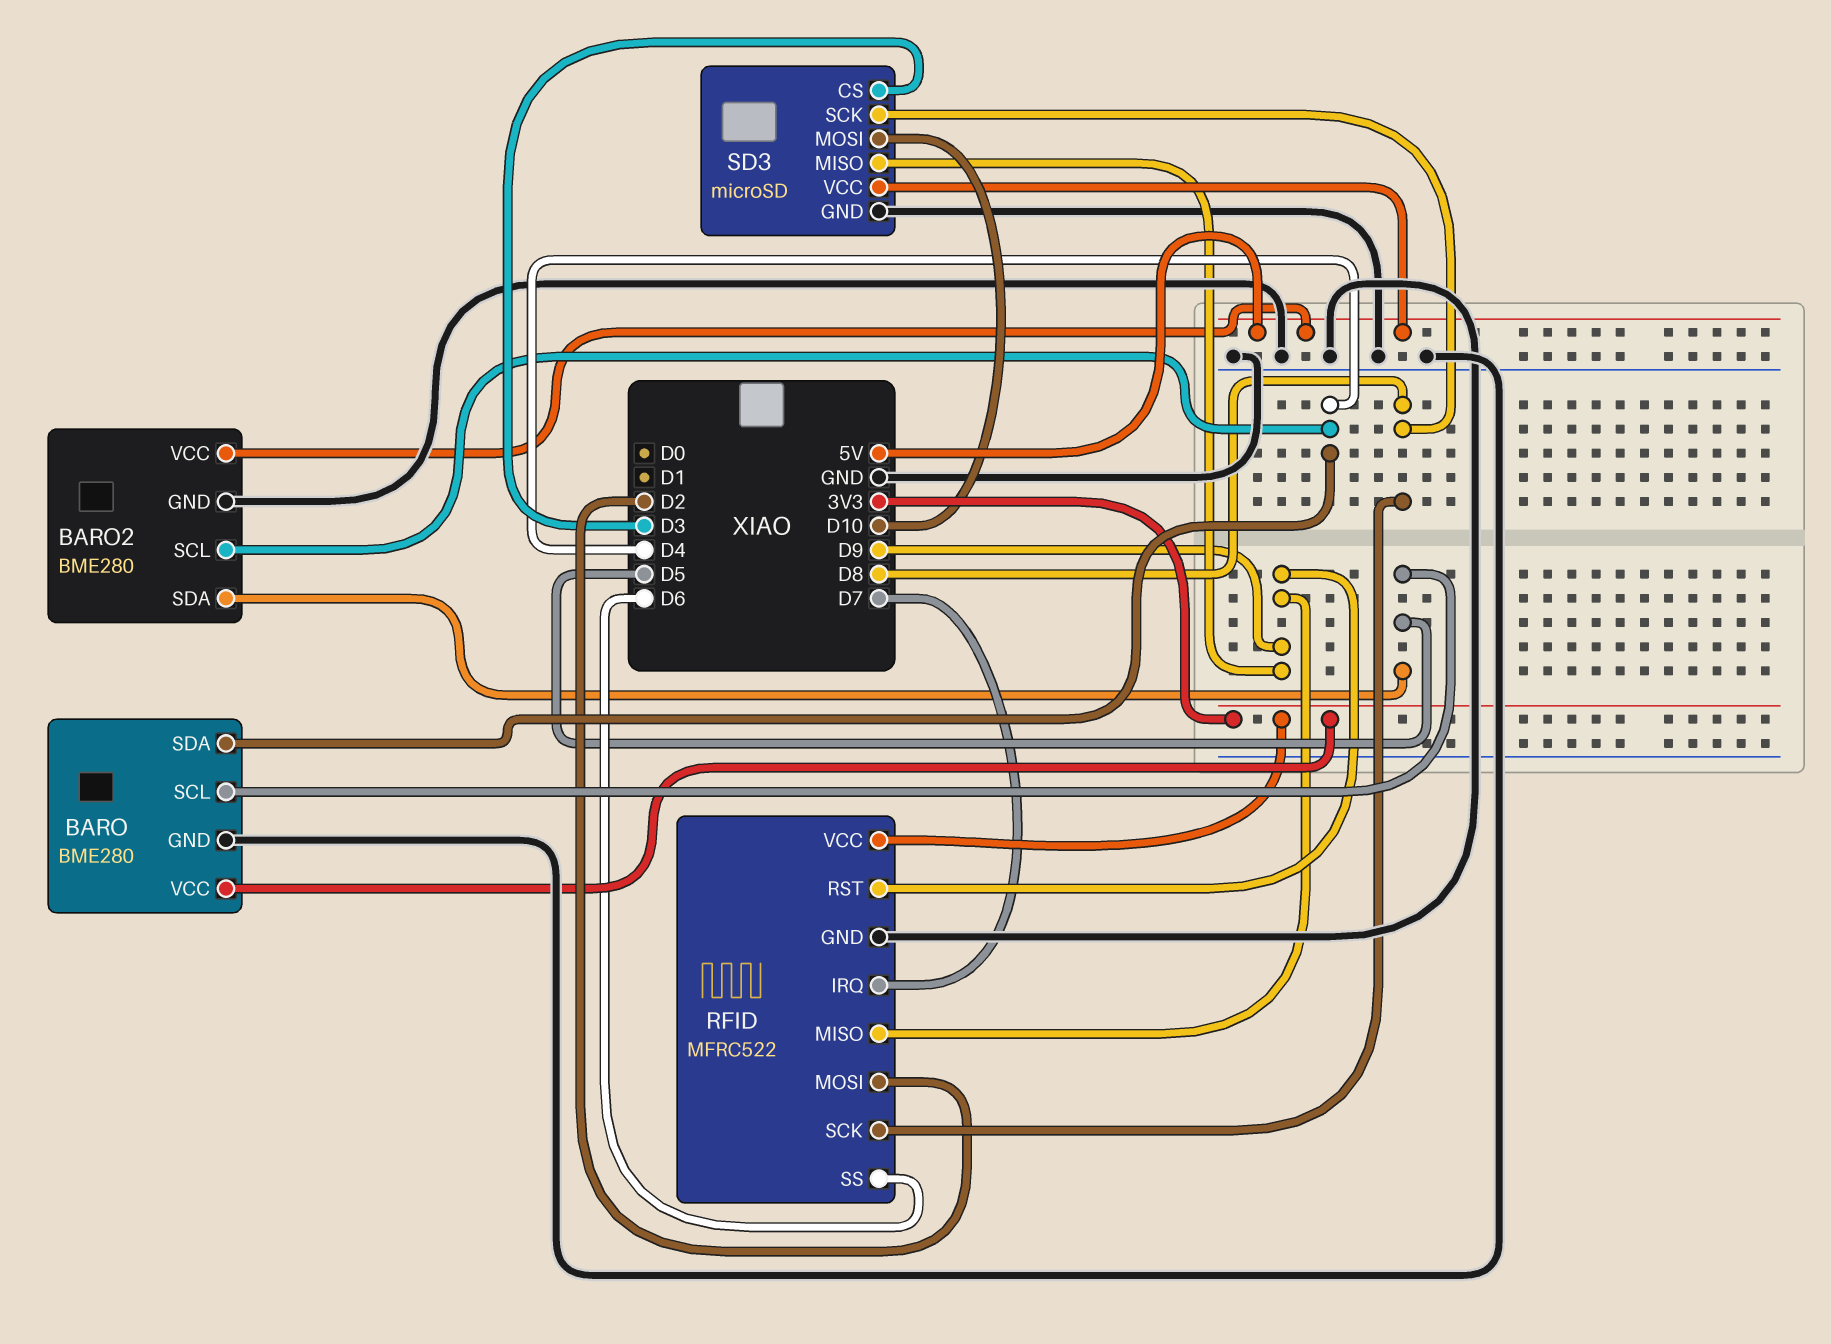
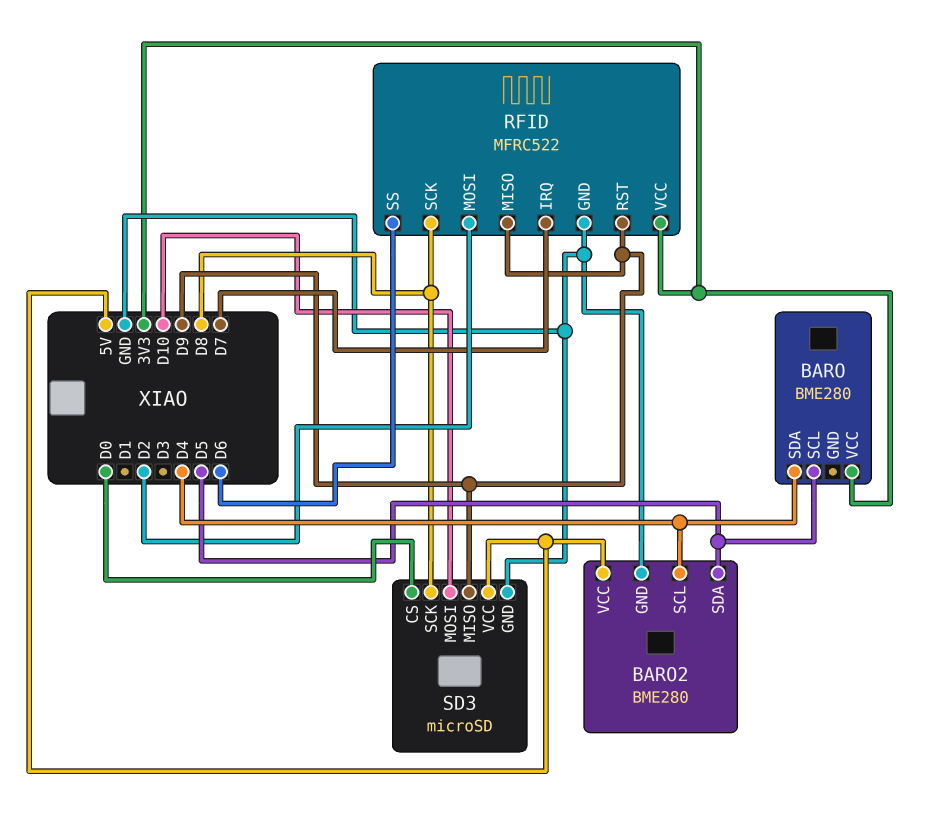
BARO pin GND: GND -> none
SD3 pin CS: D3 -> D0

